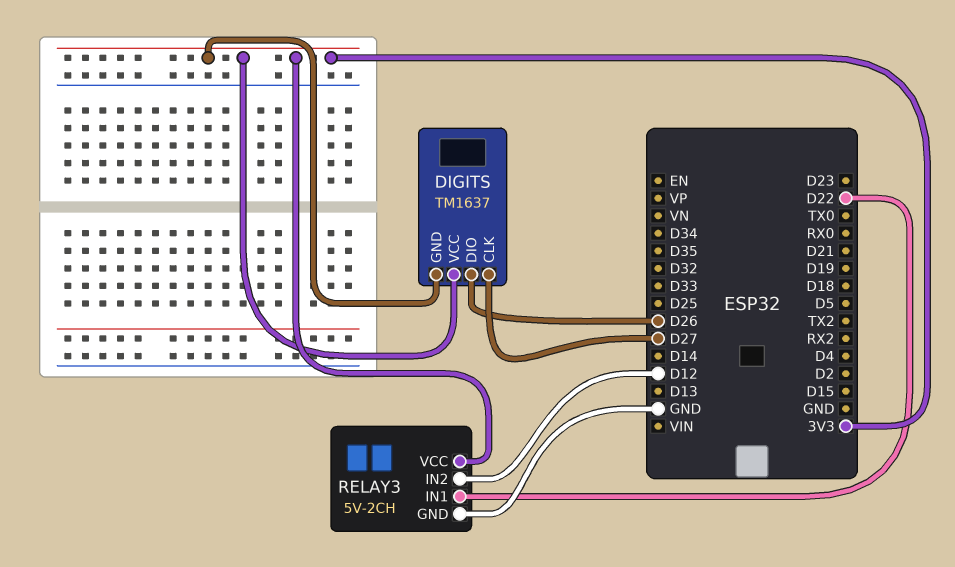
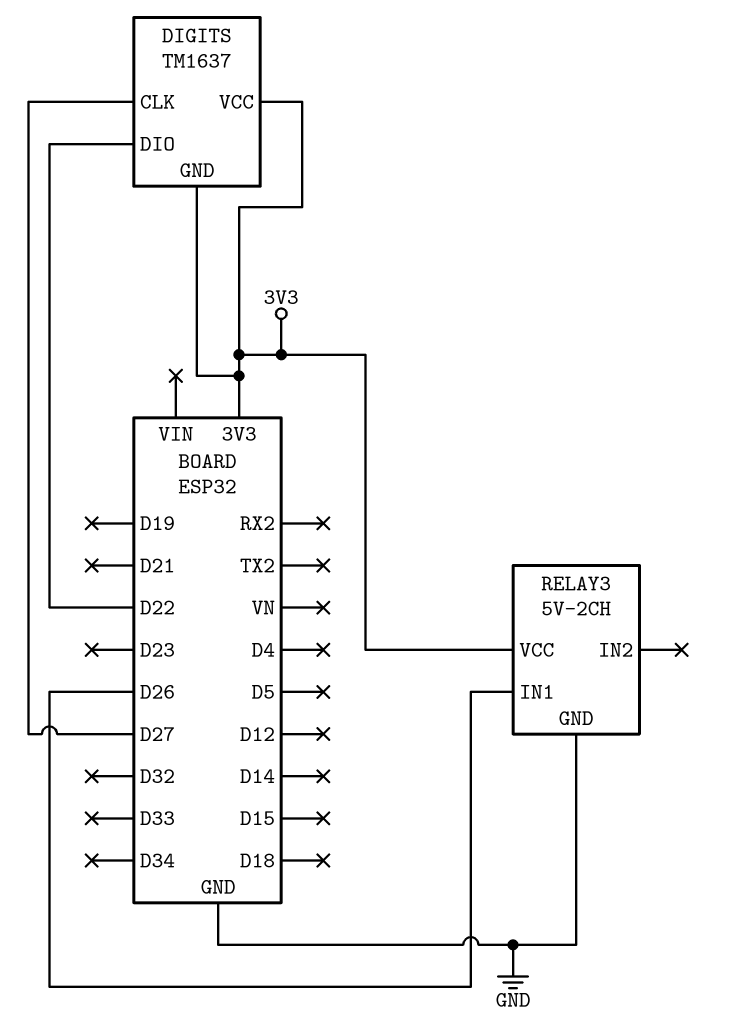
DIGITS pin DIO: D26 -> D22
RELAY3 pin IN1: D22 -> D26
RELAY3 pin IN2: D12 -> none

